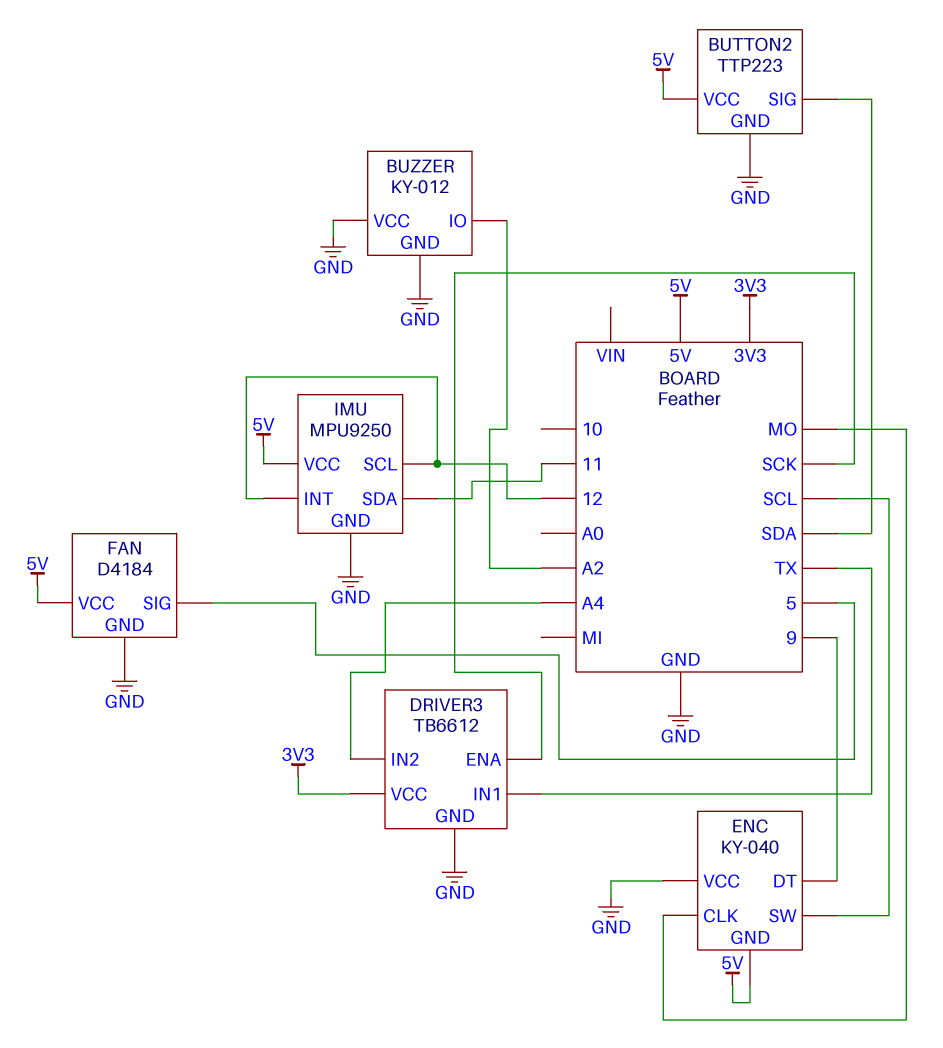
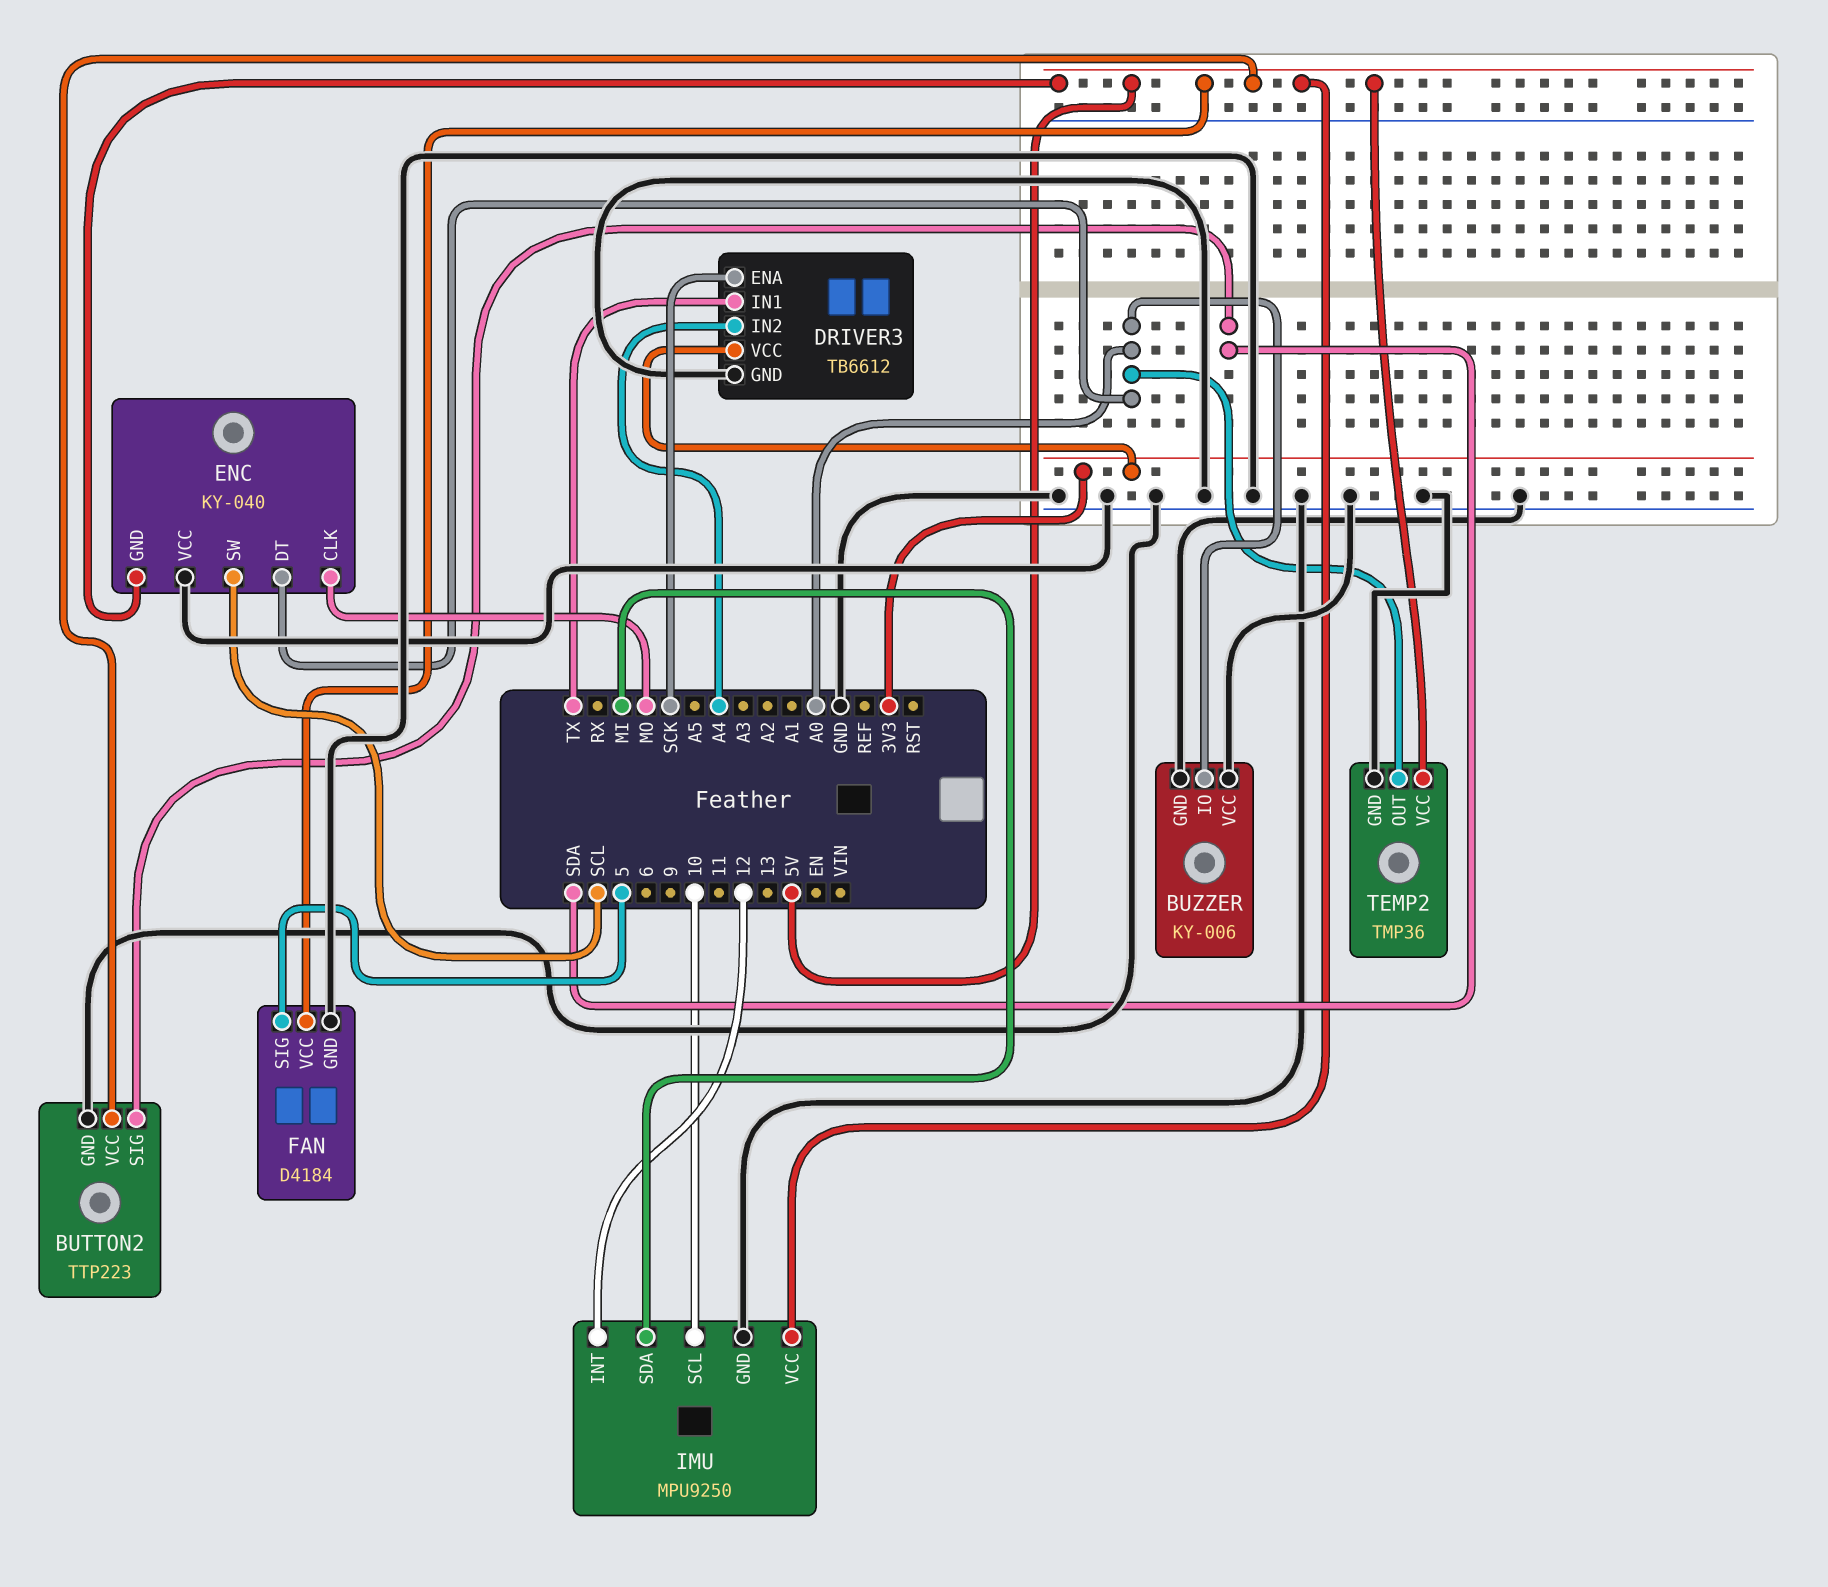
BUZZER: KY-012 -> KY-006
BUZZER pin IO: A2 -> A0
ENC pin DT: 9 -> A0
IMU pin SCL: 12 -> 10
IMU pin SDA: 11 -> MI
TEMP2: none -> TMP36
TEMP2 pin GND: none -> GND
TEMP2 pin OUT: none -> A0
TEMP2 pin VCC: none -> 5V

